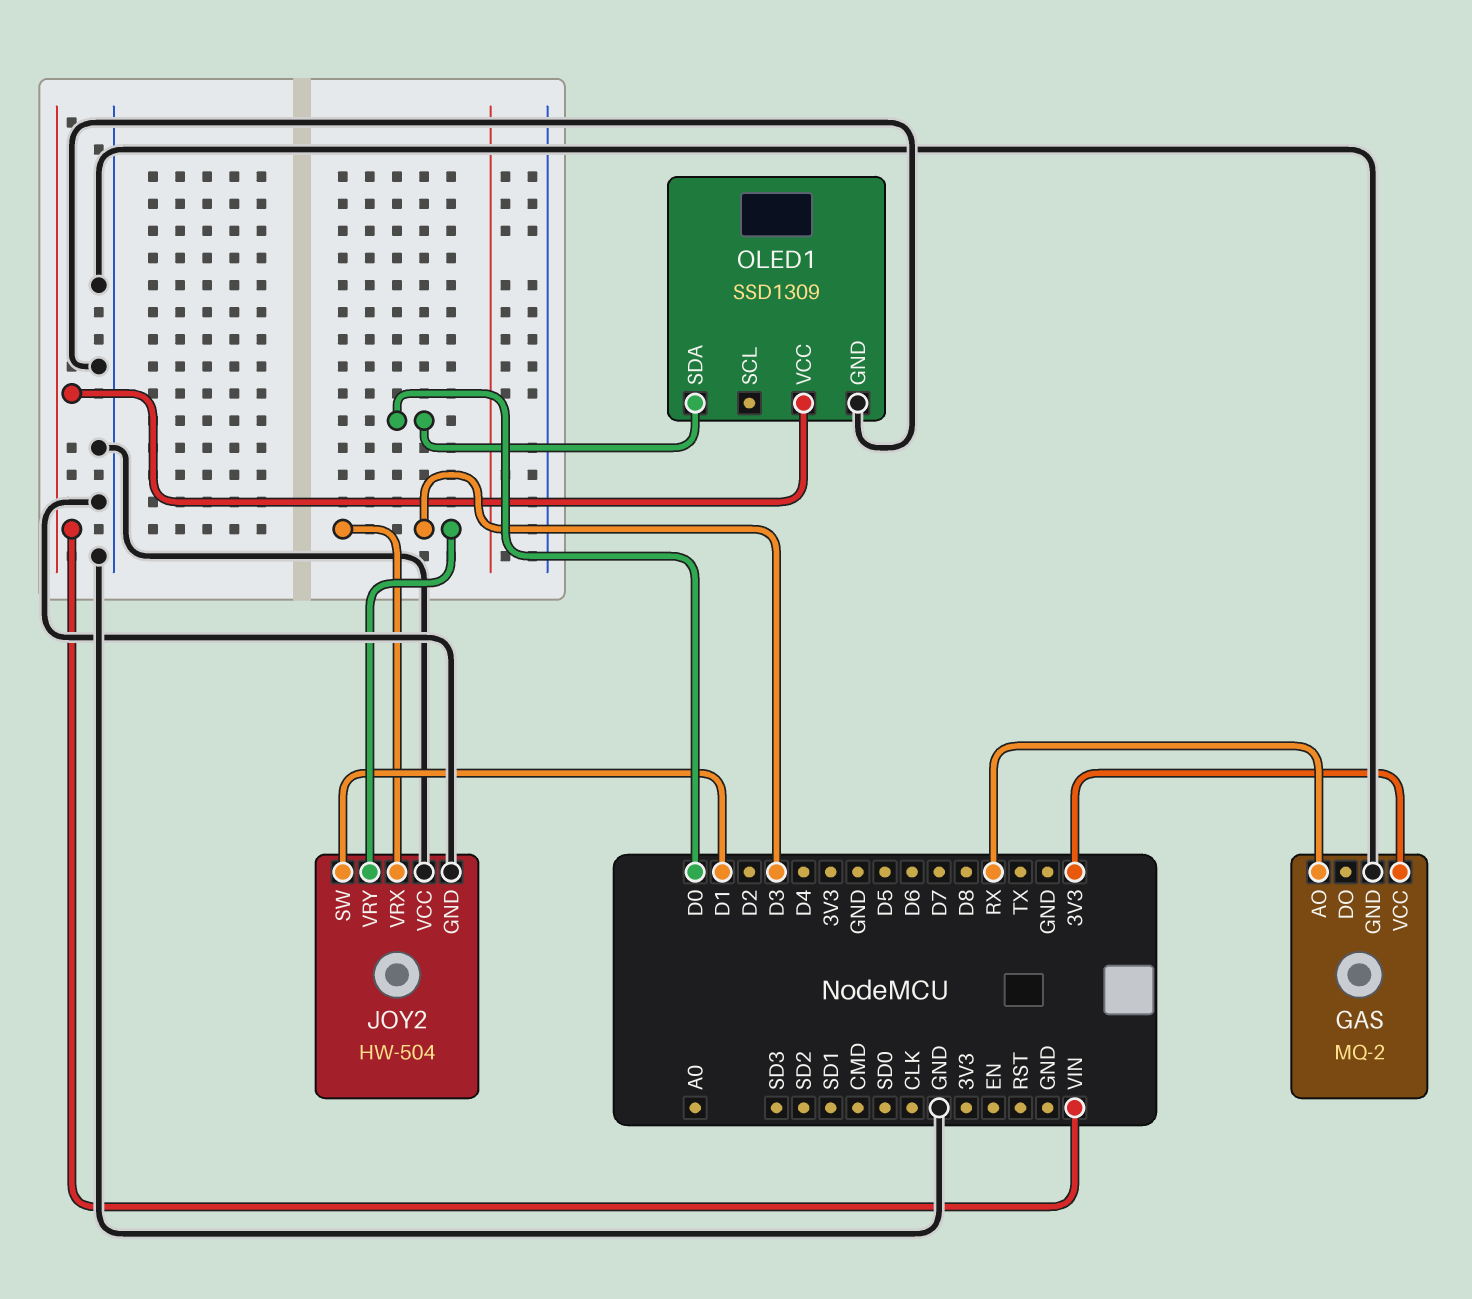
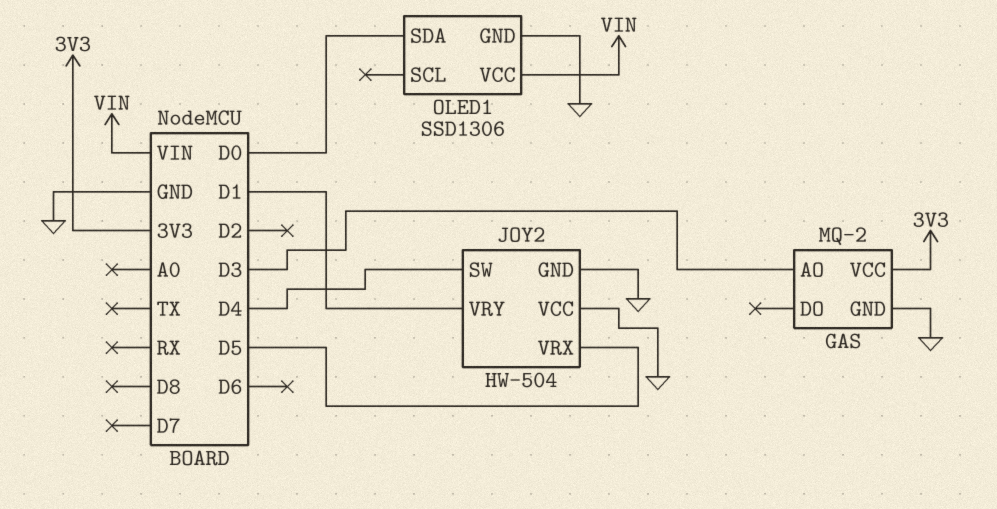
GAS pin AO: RX -> D3
JOY2 pin SW: D1 -> D4
JOY2 pin VRX: D3 -> D5
JOY2 pin VRY: D3 -> D1
OLED1: SSD1309 -> SSD1306

